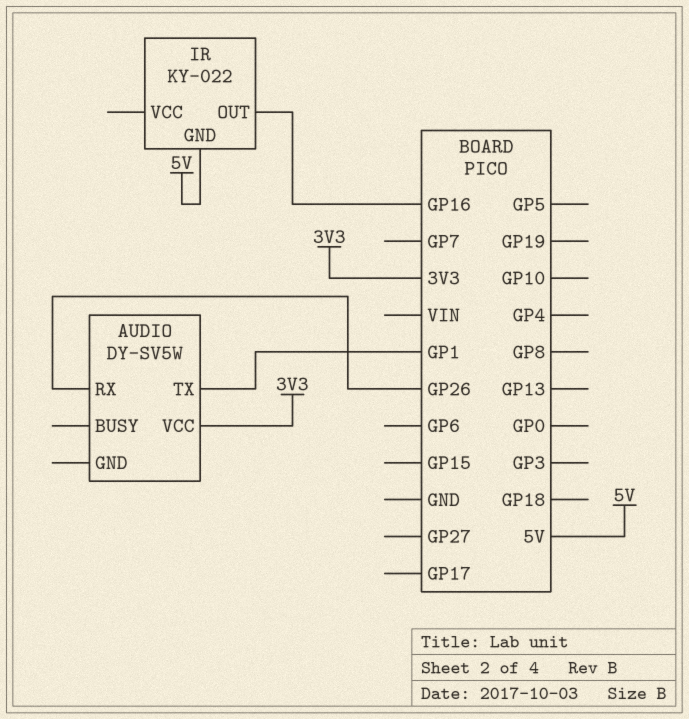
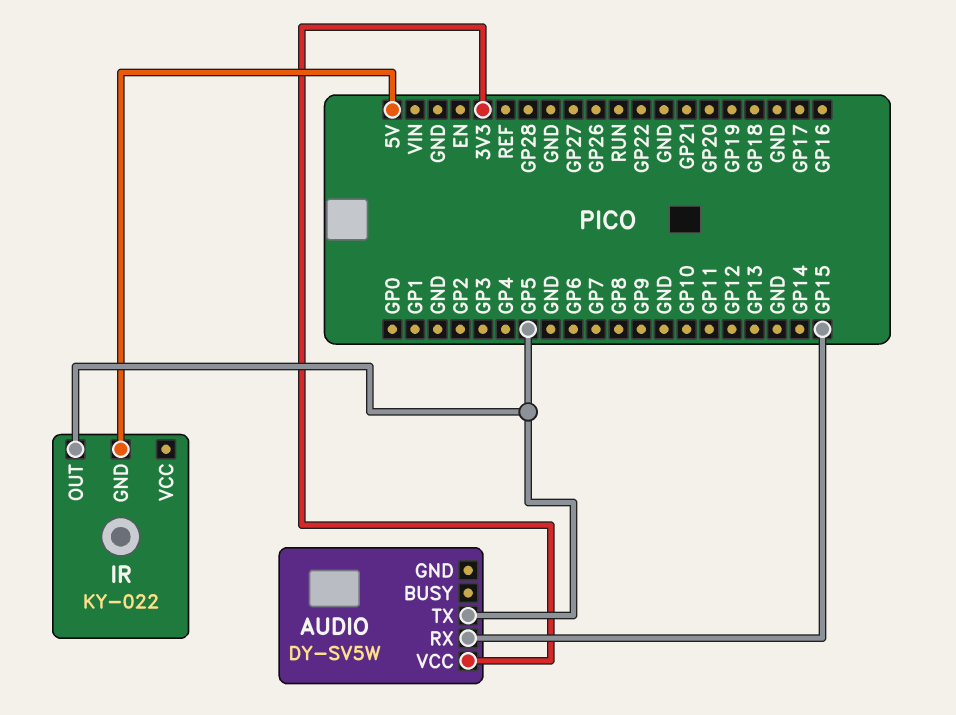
AUDIO pin RX: GP26 -> GP15
AUDIO pin TX: GP1 -> GP5
IR pin OUT: GP16 -> GP5

